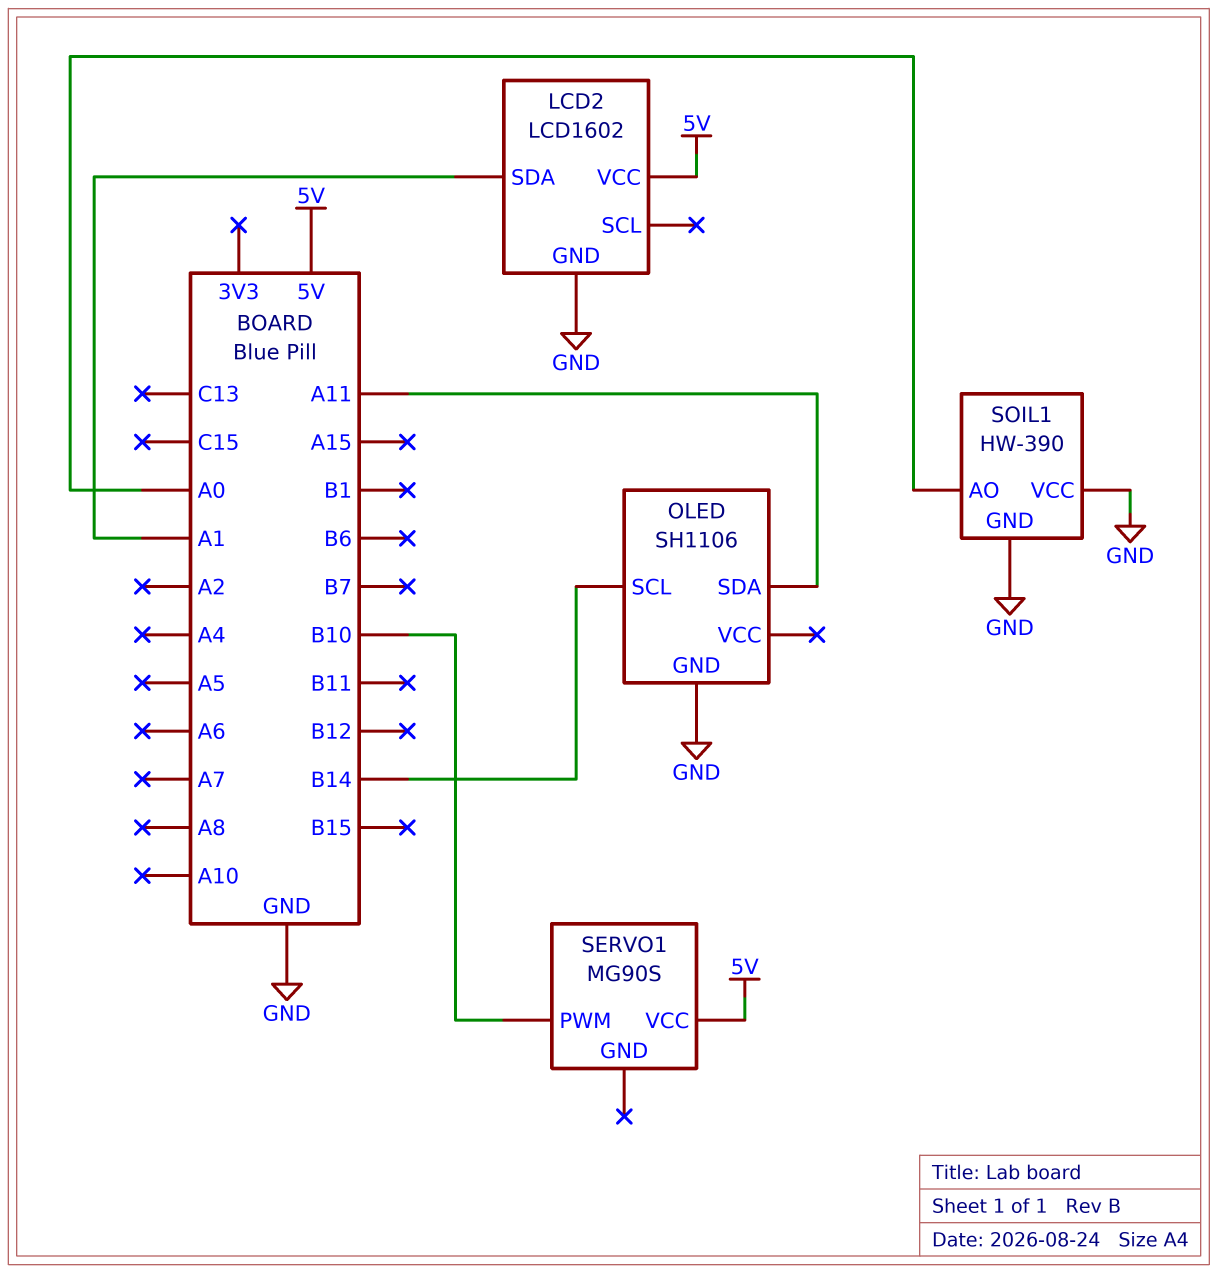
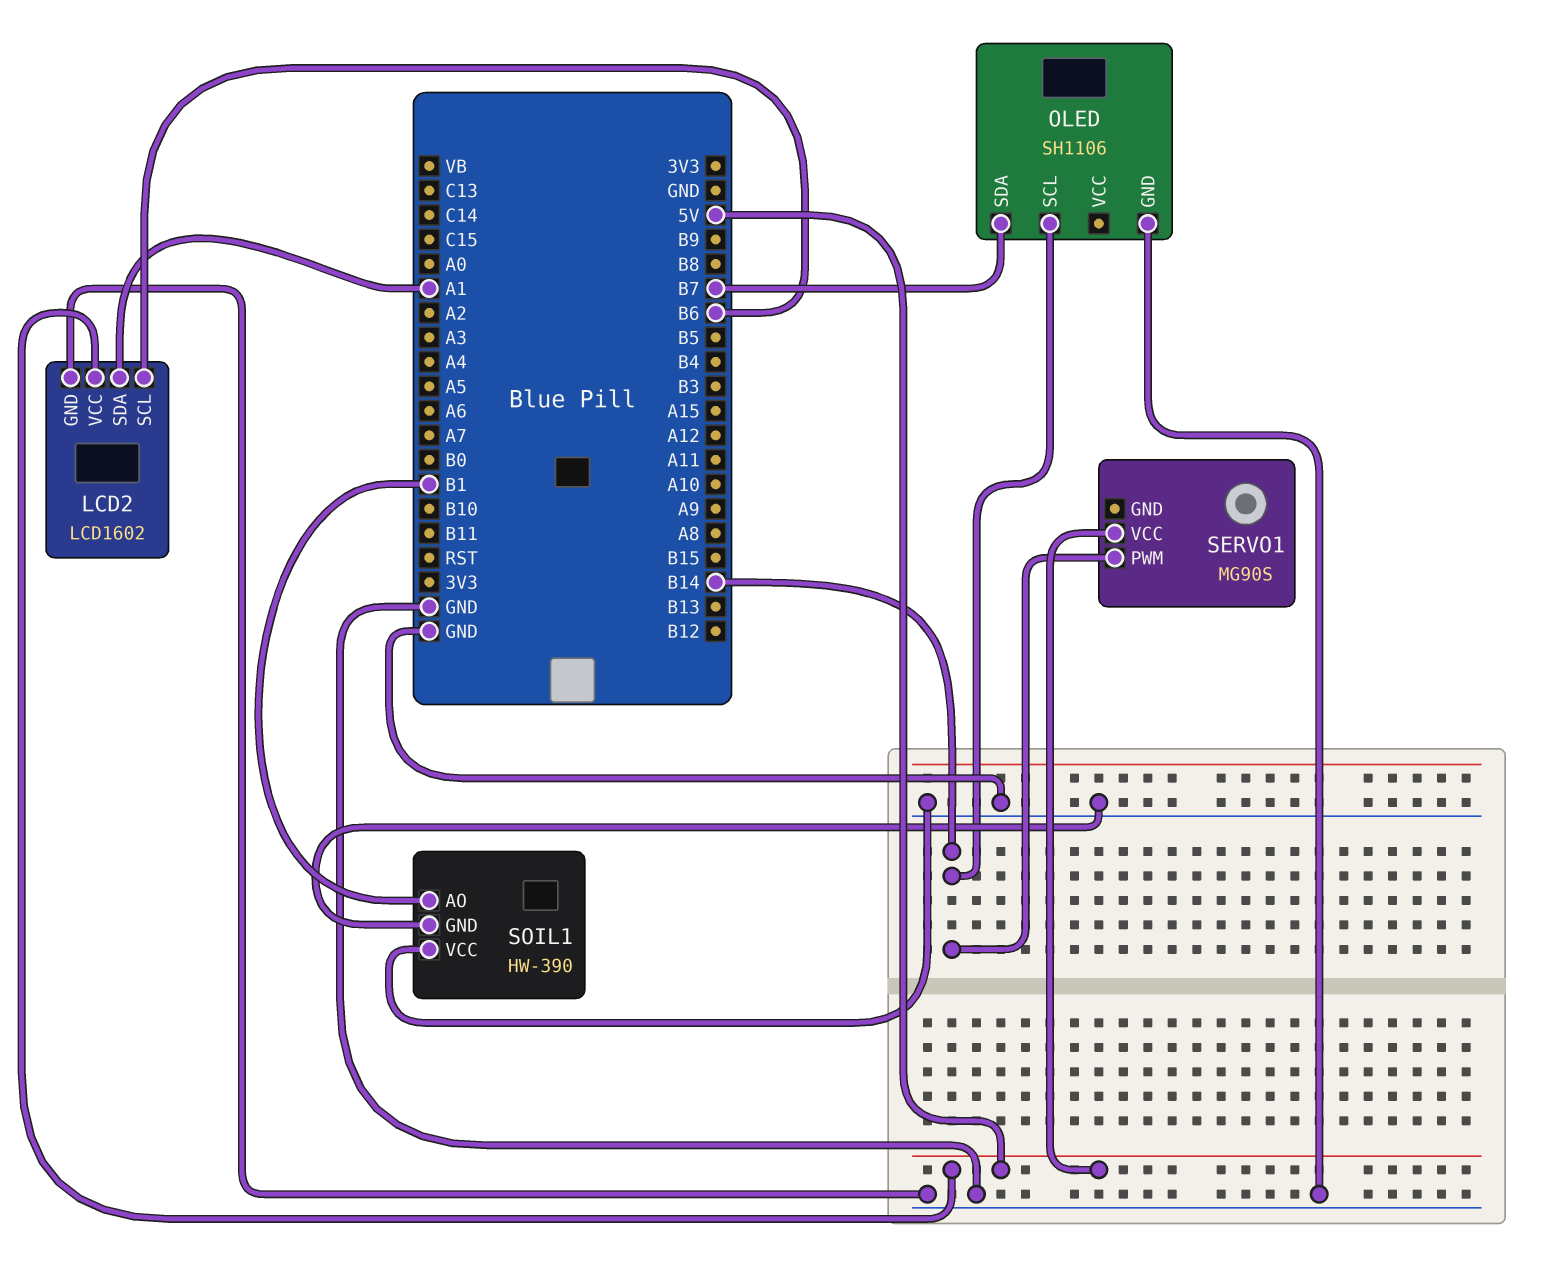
LCD2 pin SCL: none -> B6
OLED pin SDA: A11 -> B7
SERVO1 pin PWM: B10 -> B14
SOIL1 pin AO: A0 -> B1

